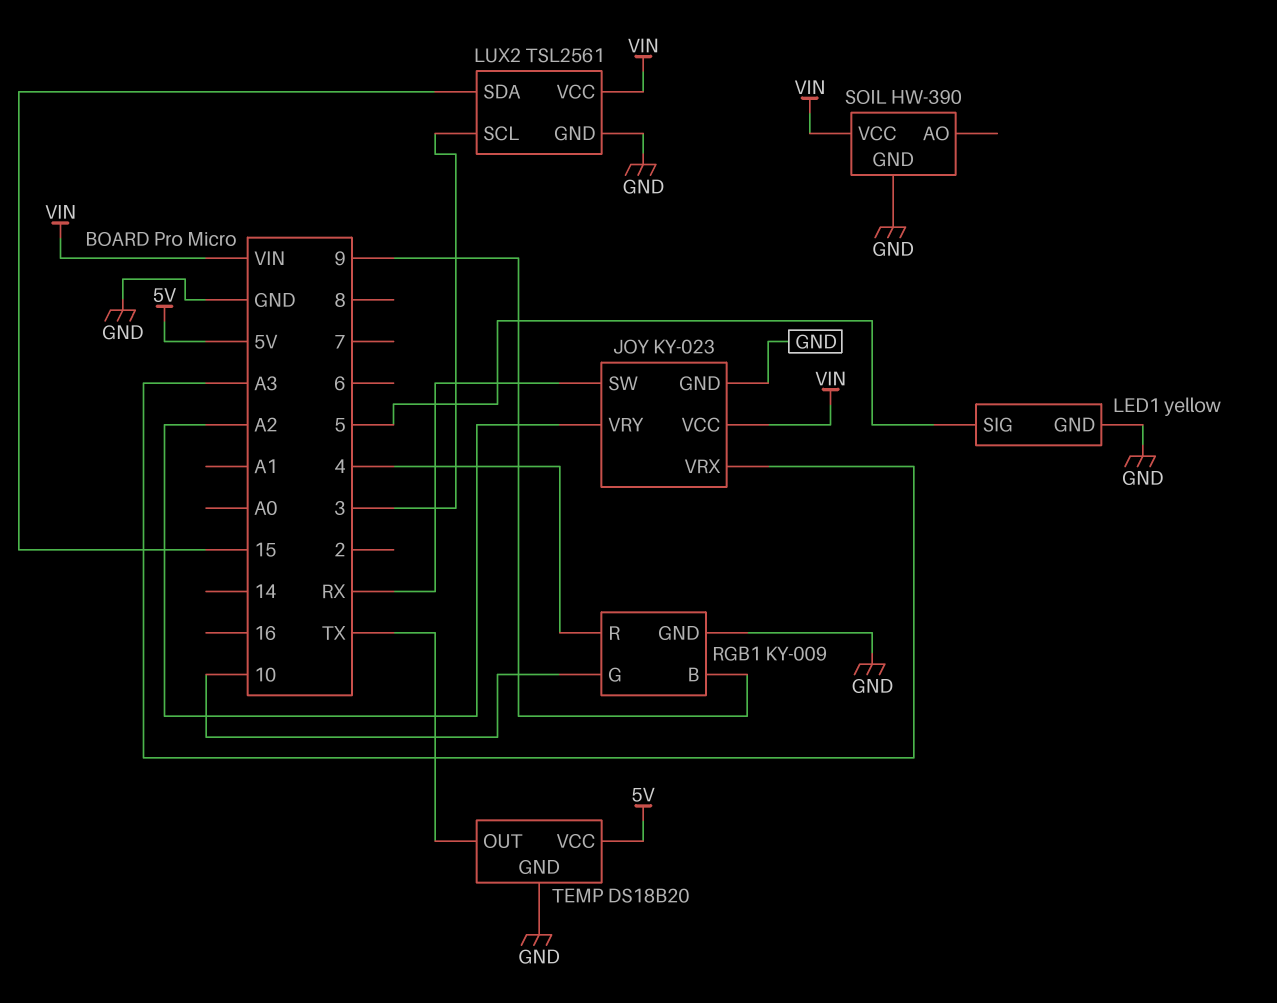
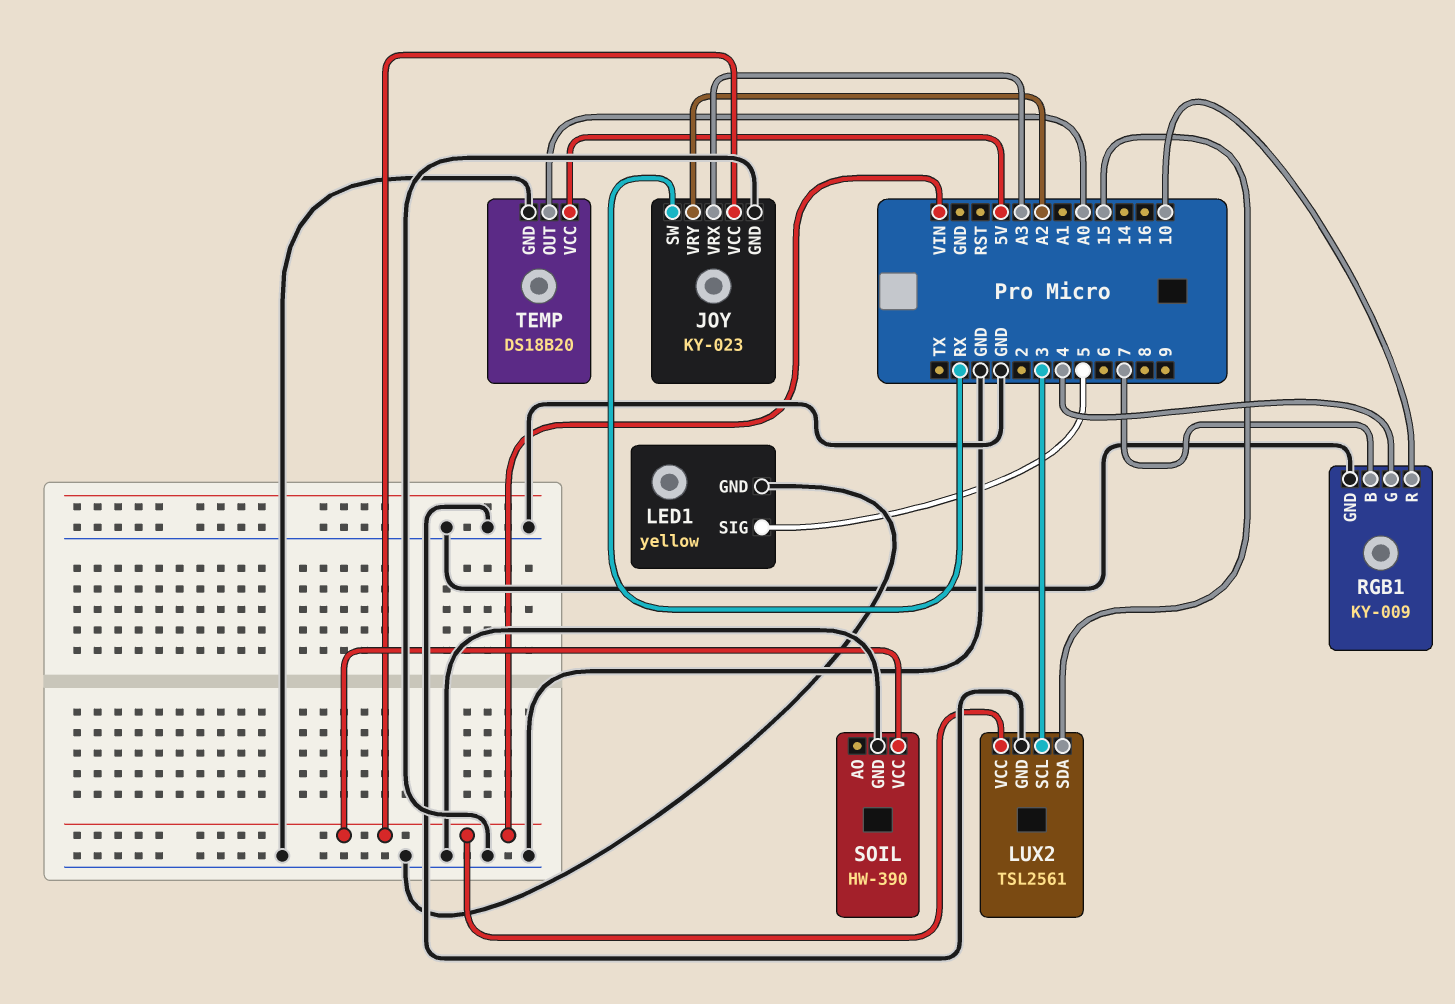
RGB1 pin B: 9 -> 7
RGB1 pin G: 10 -> 4
RGB1 pin R: 4 -> 10
TEMP pin OUT: TX -> A0

